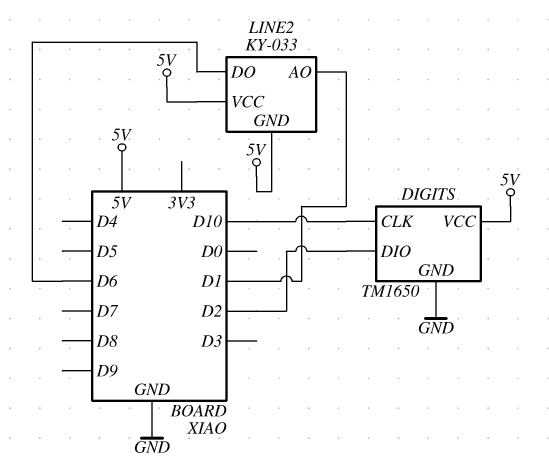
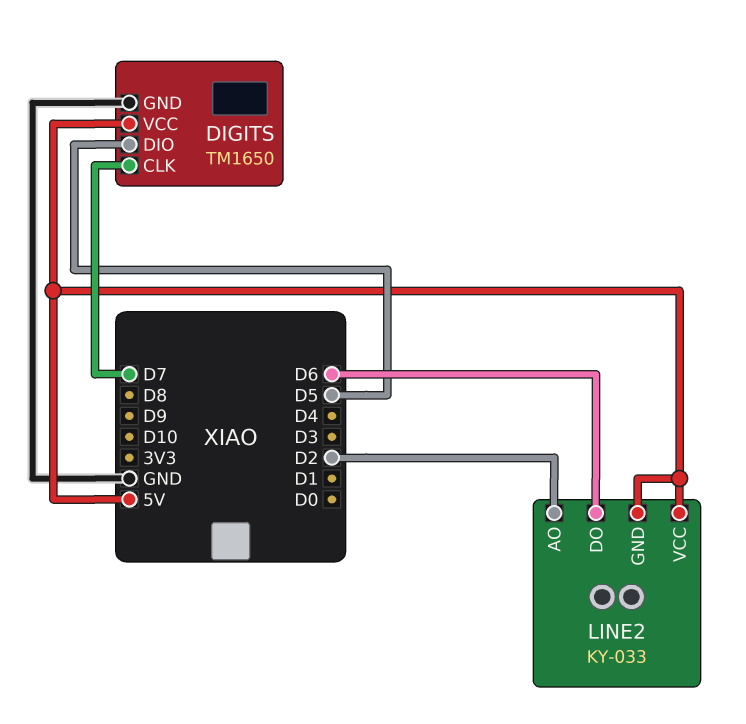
DIGITS pin CLK: D10 -> D7
DIGITS pin DIO: D2 -> D5
LINE2 pin AO: D1 -> D2

